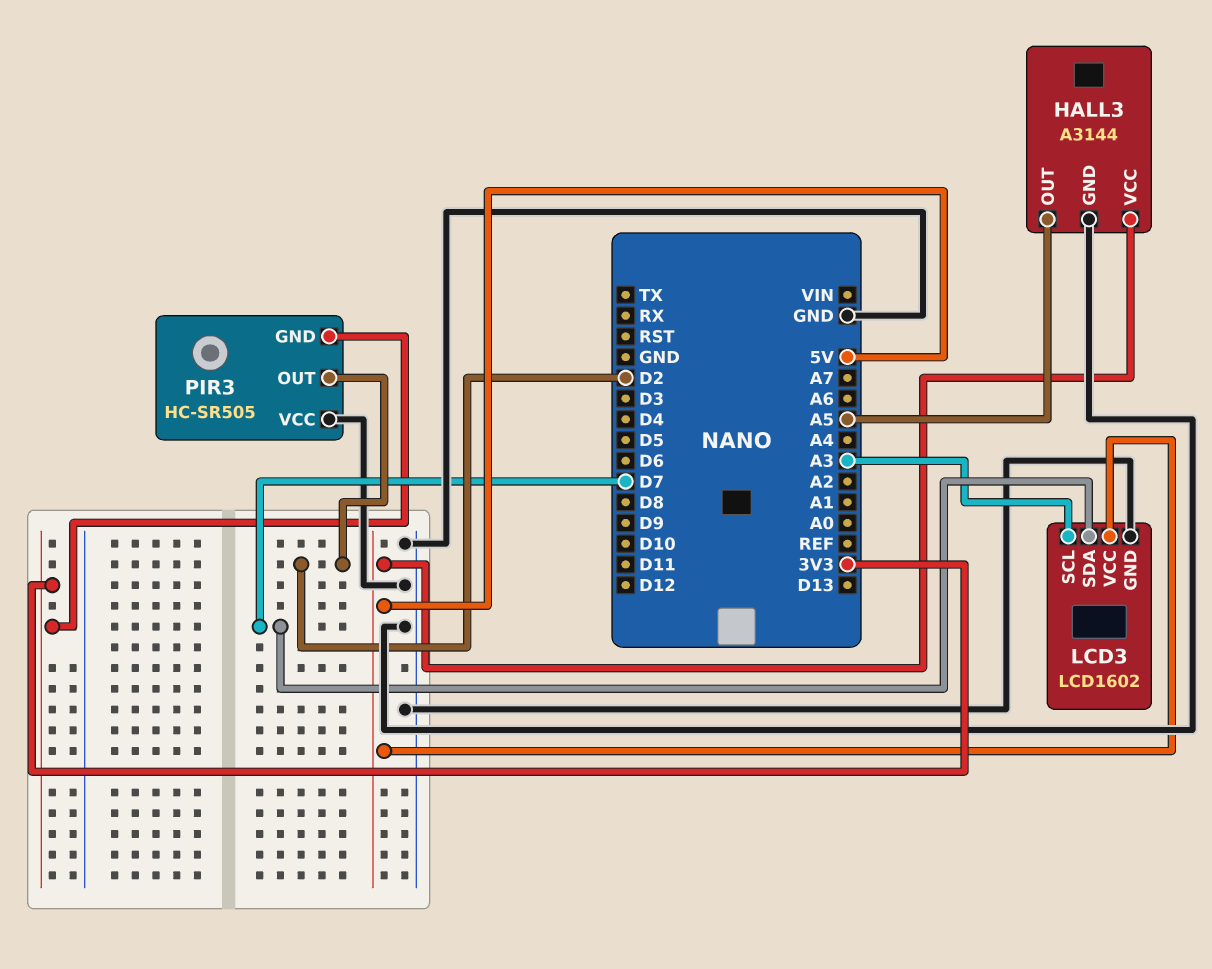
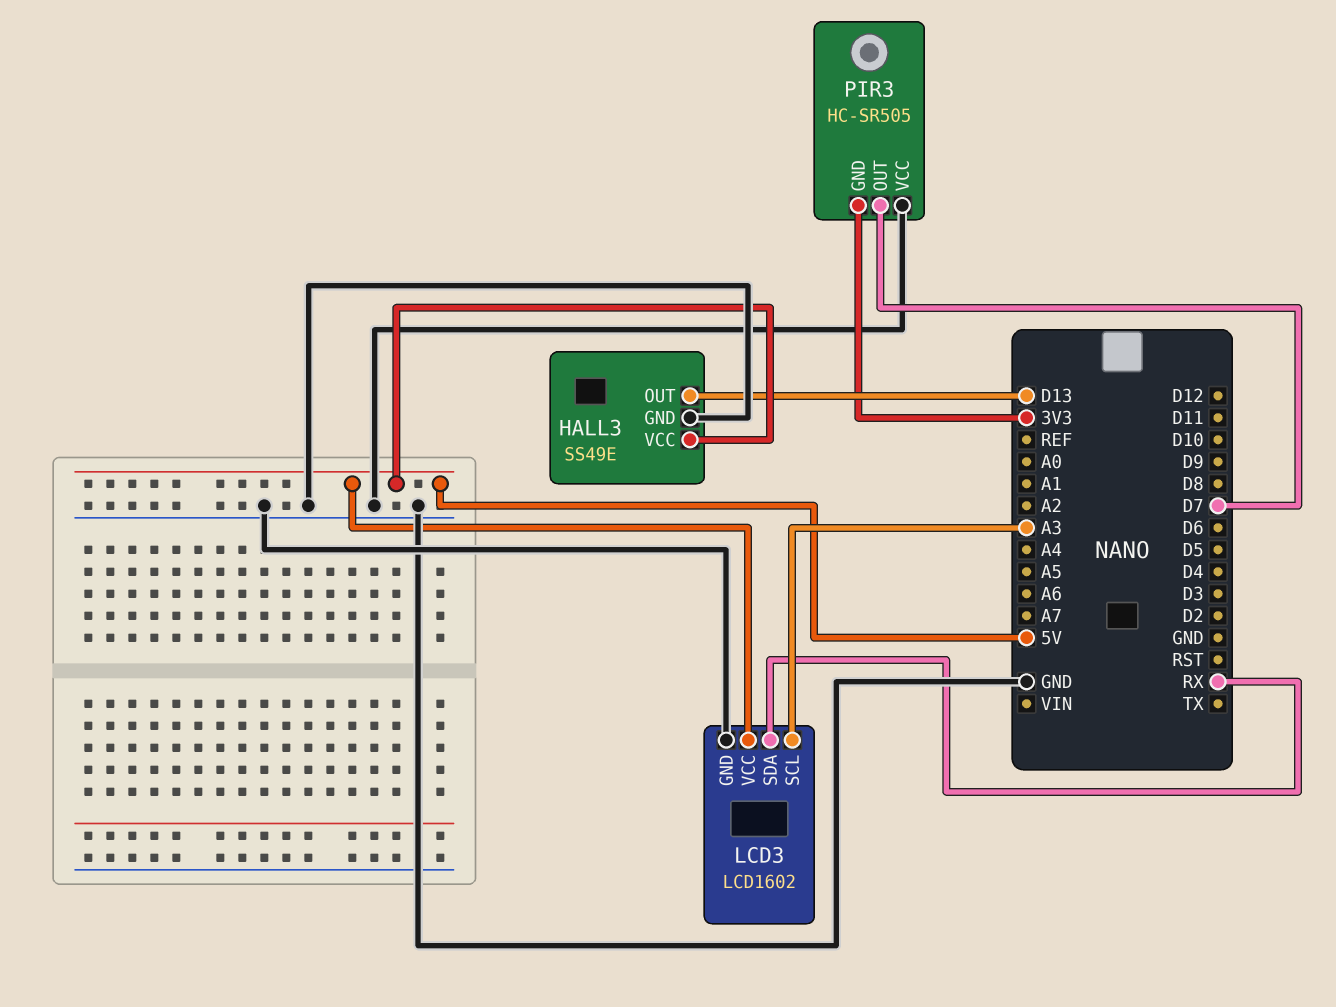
HALL3: A3144 -> SS49E
HALL3 pin OUT: A5 -> D13
LCD3 pin SDA: D7 -> RX
PIR3 pin OUT: D2 -> D7

